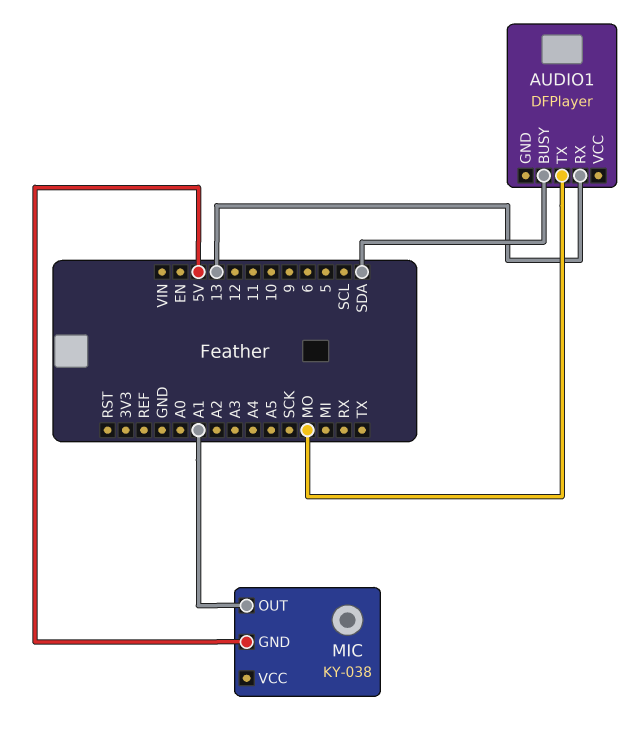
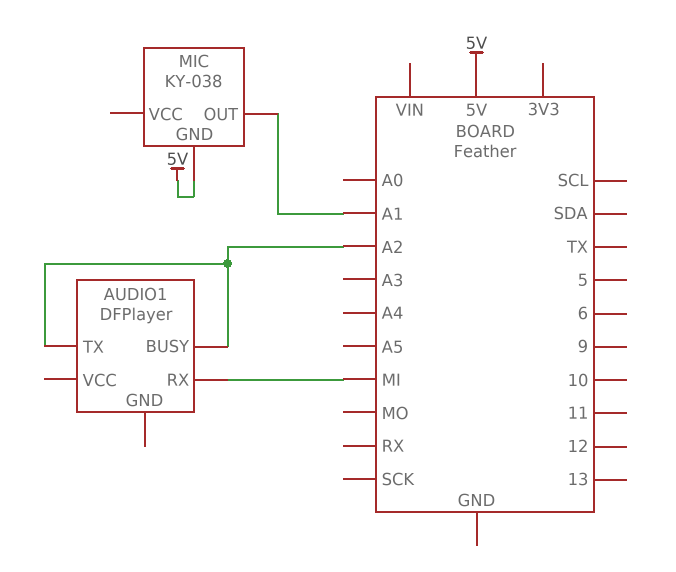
AUDIO1 pin BUSY: SDA -> A2
AUDIO1 pin RX: 13 -> MI
AUDIO1 pin TX: MO -> A2

